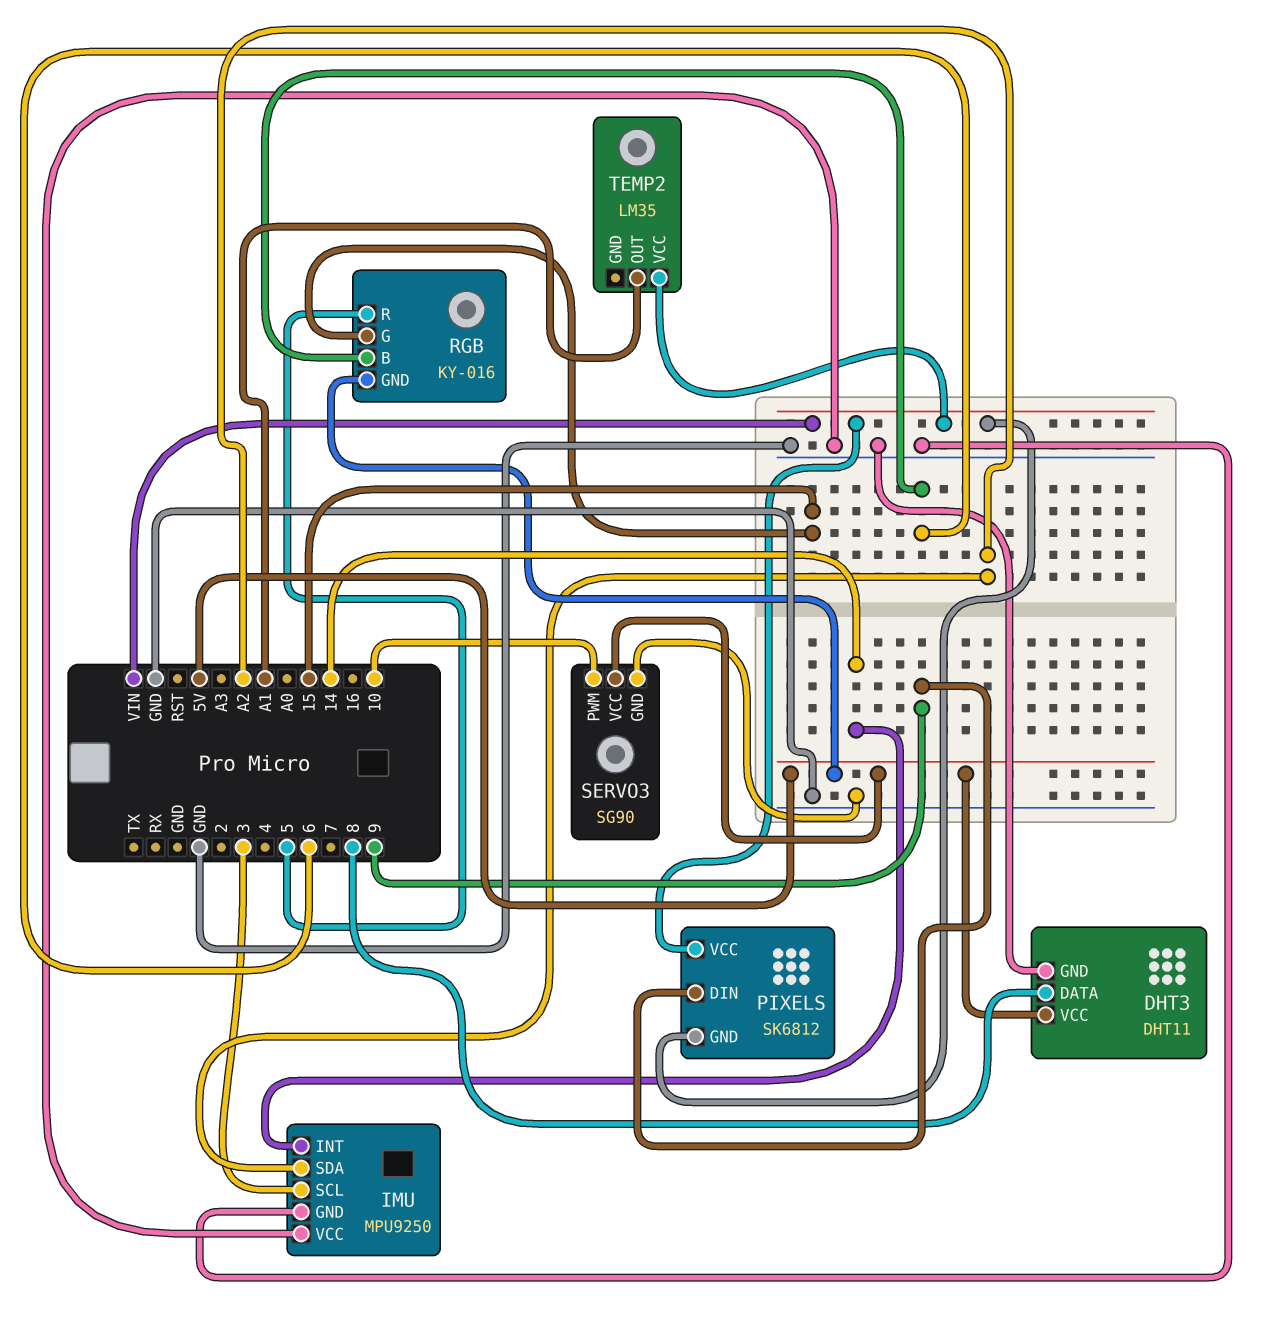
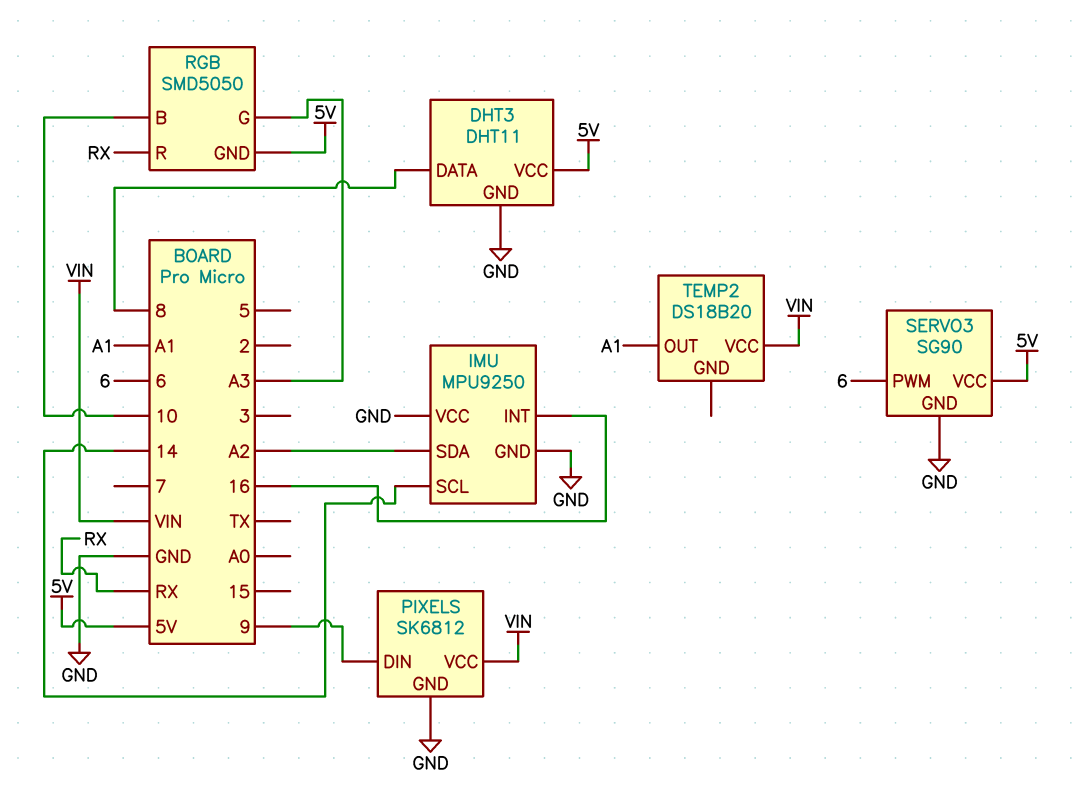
IMU pin INT: 14 -> 16
IMU pin SCL: 3 -> 14
PIXELS pin GND: VIN -> GND
RGB: KY-016 -> SMD5050
RGB pin B: 6 -> 10
RGB pin G: 15 -> A3
RGB pin R: 5 -> RX
SERVO3 pin PWM: 10 -> 6
TEMP2: LM35 -> DS18B20

